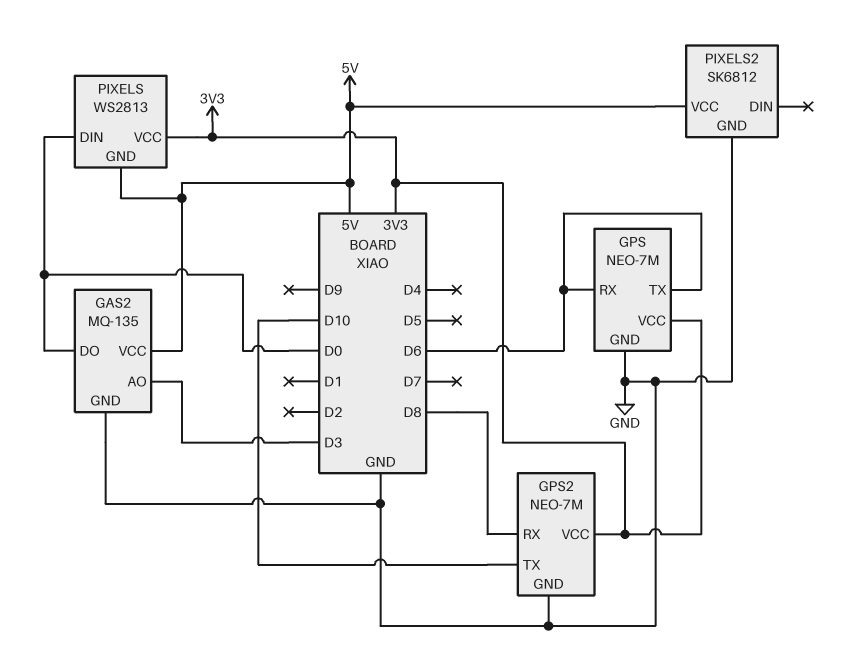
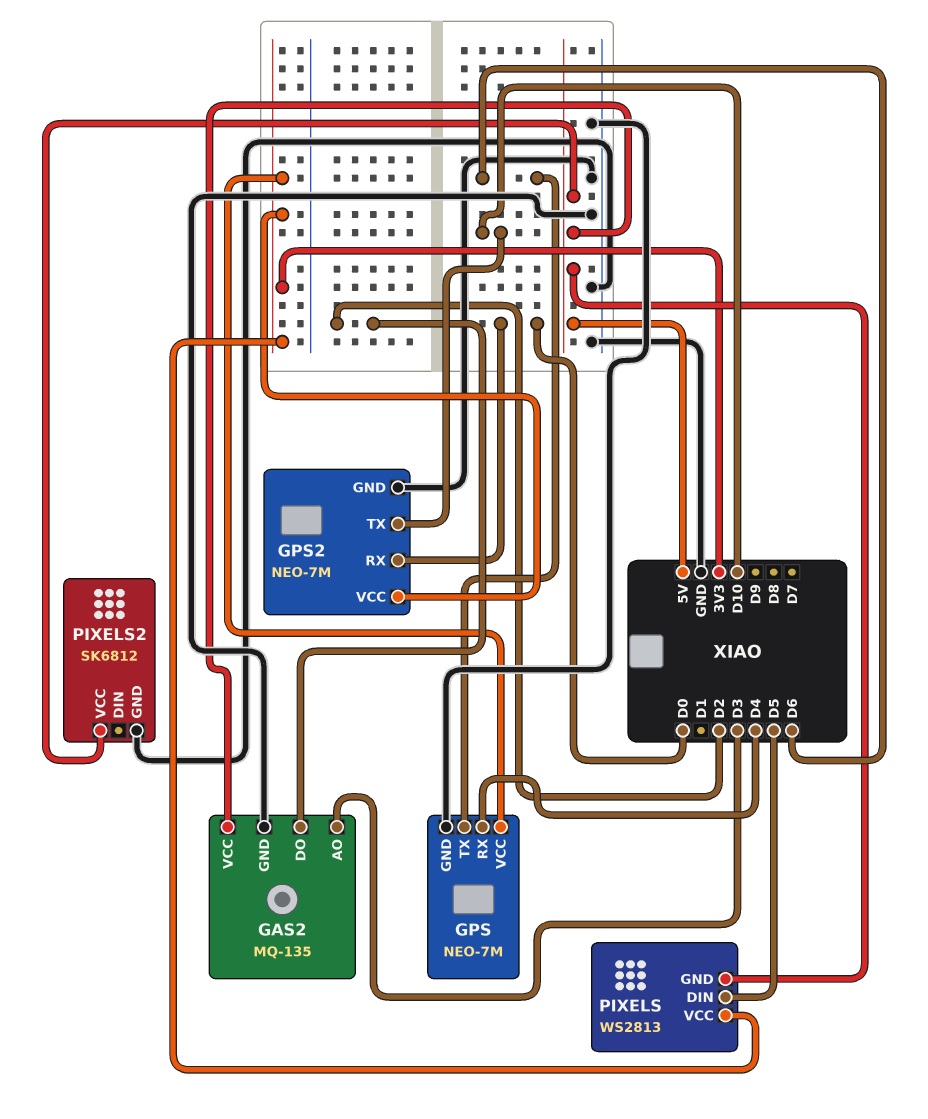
GAS2 pin DO: D0 -> D2
GPS pin RX: D6 -> D4
GPS2 pin RX: D8 -> D0
PIXELS pin DIN: D0 -> D5

